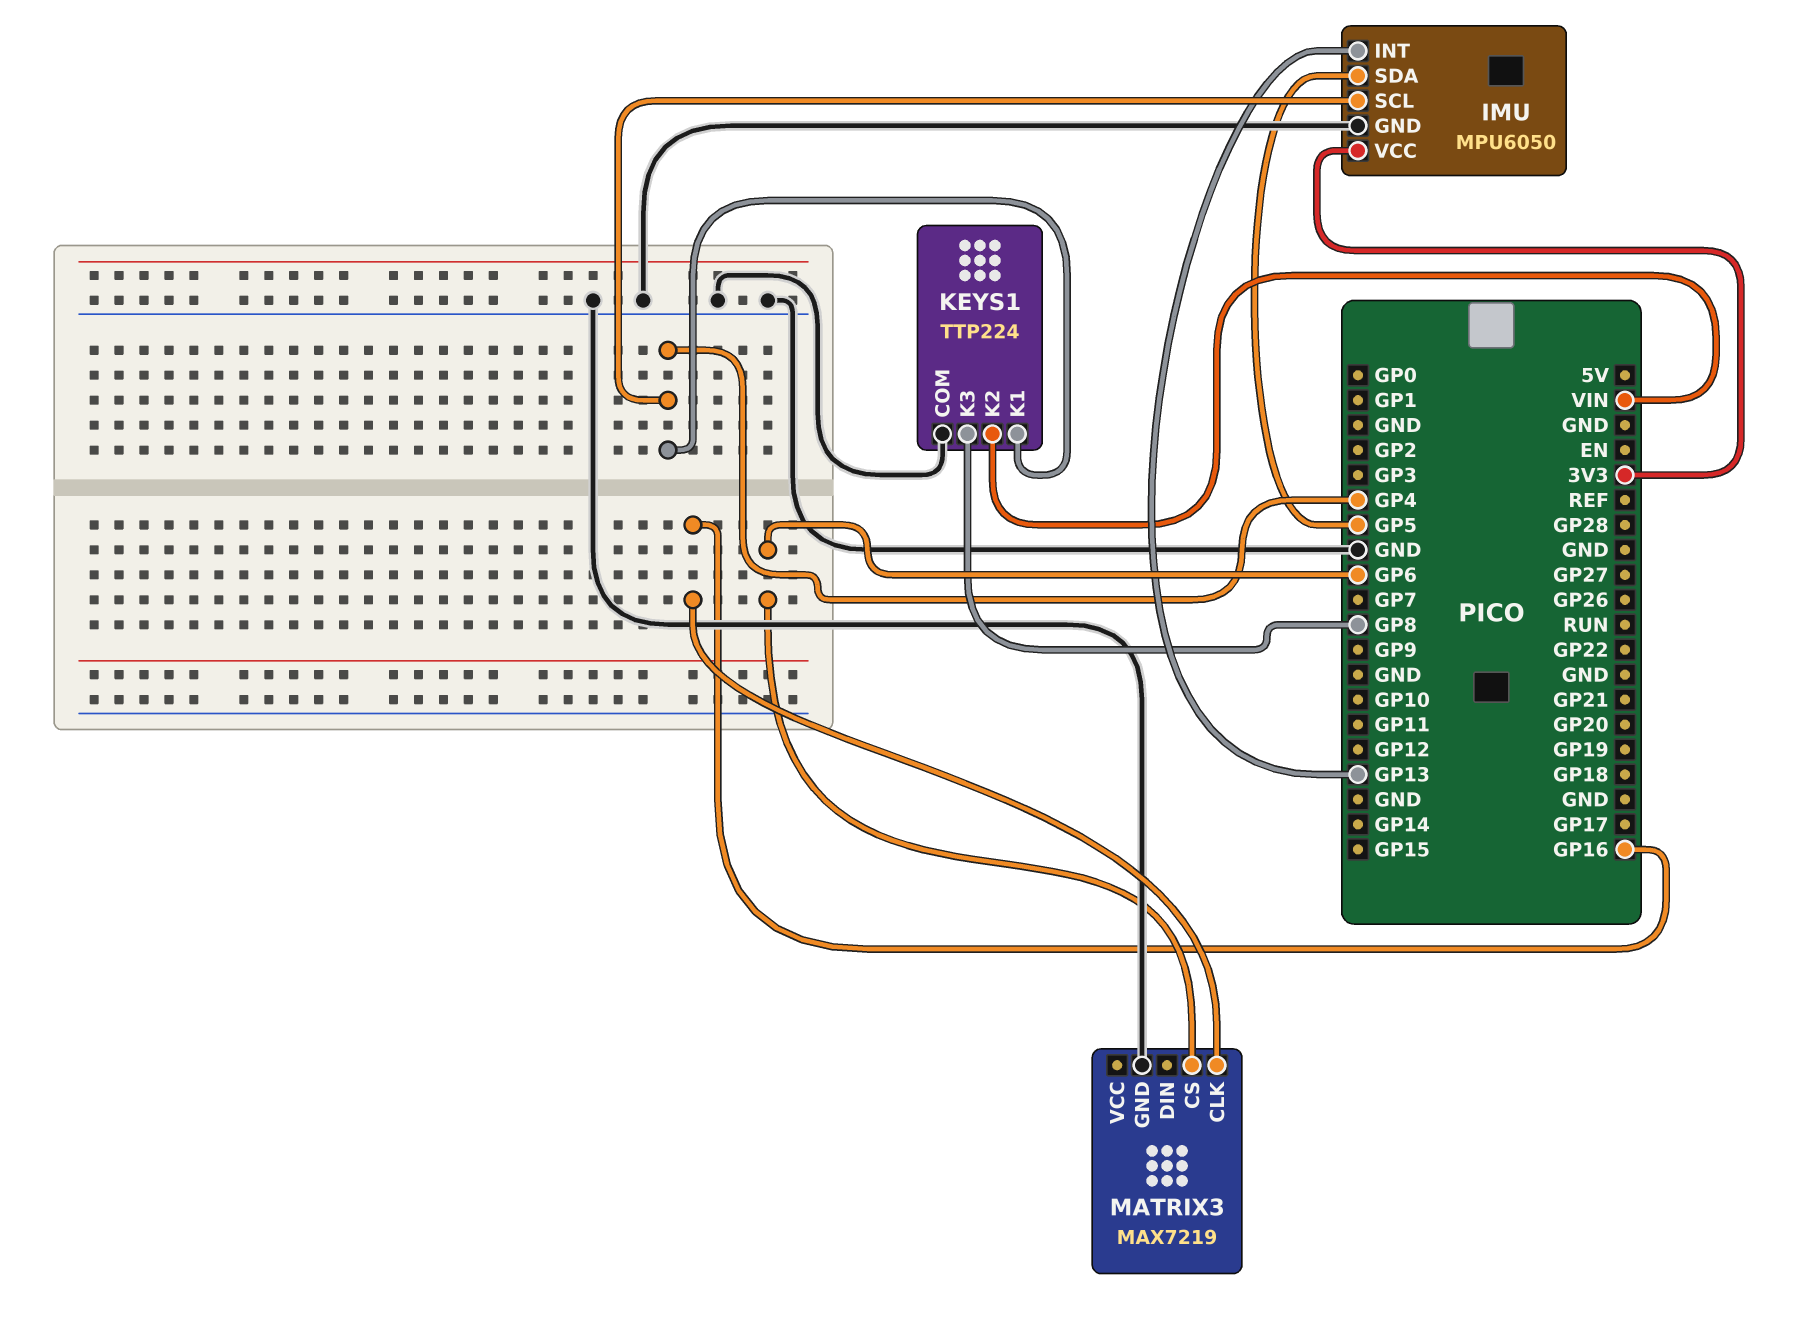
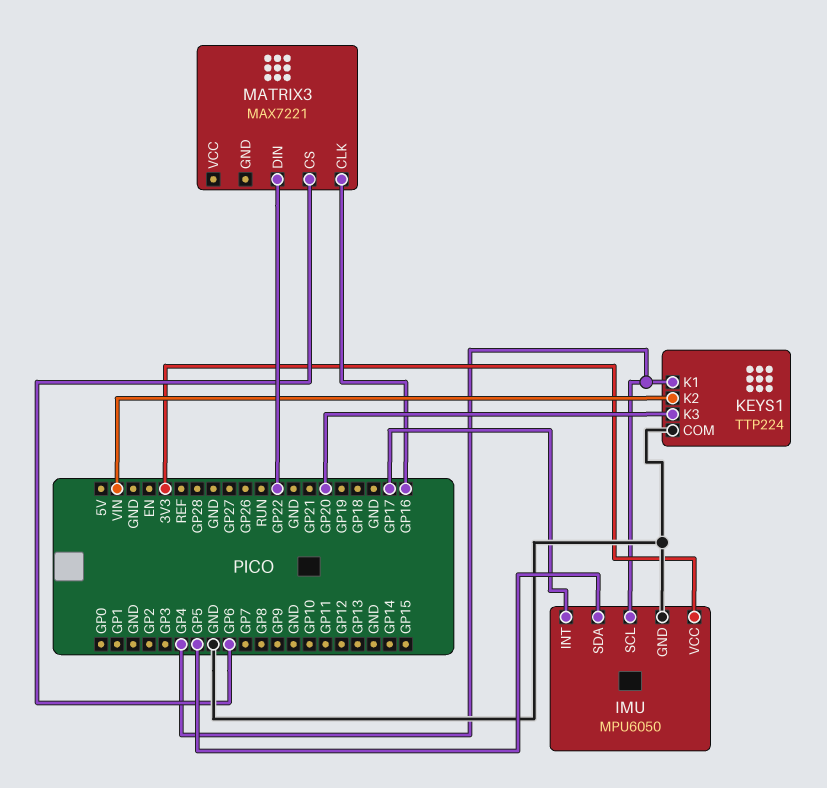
IMU pin INT: GP13 -> GP17
KEYS1 pin K3: GP8 -> GP20
MATRIX3: MAX7219 -> MAX7221
MATRIX3 pin DIN: none -> GP22
MATRIX3 pin GND: GND -> none

